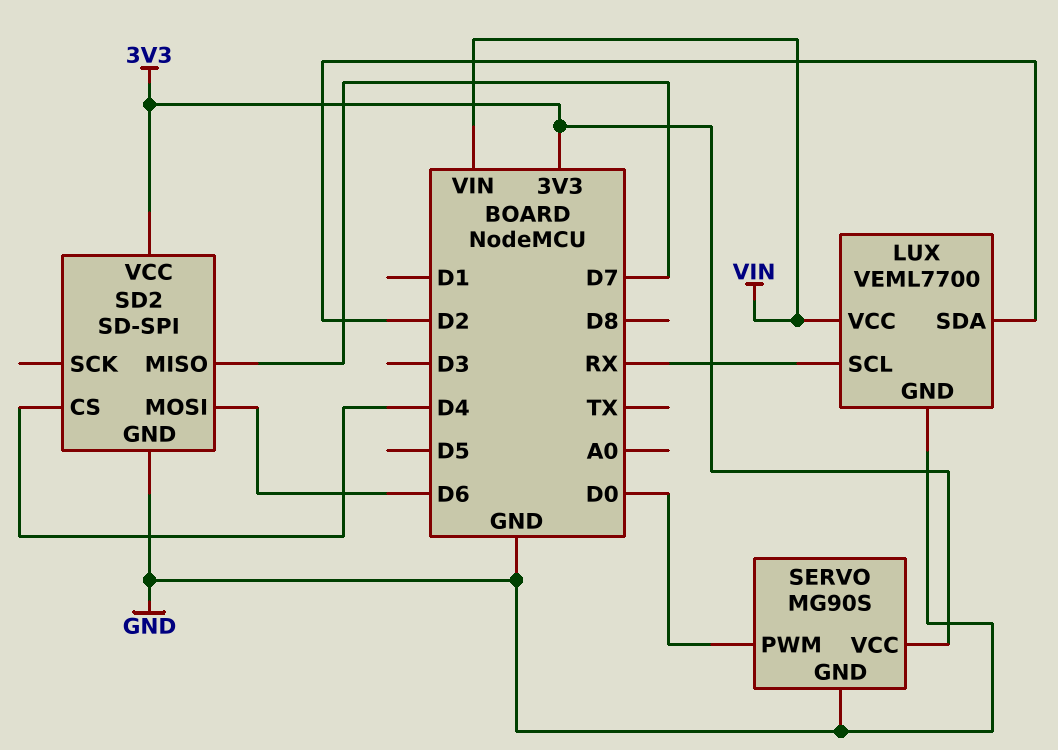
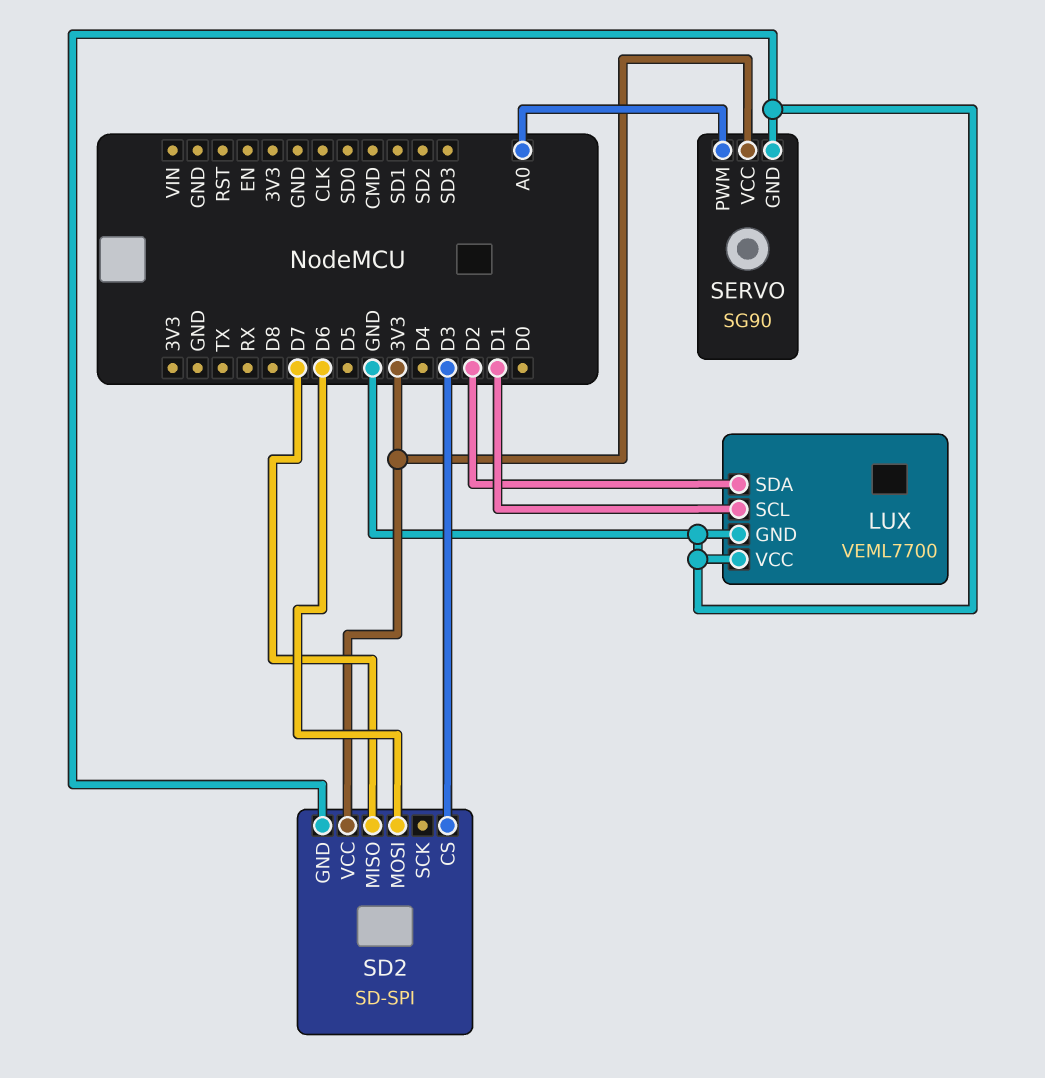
LUX pin SCL: RX -> D1
LUX pin VCC: VIN -> GND
SD2 pin CS: D4 -> D3
SERVO: MG90S -> SG90
SERVO pin PWM: D0 -> A0

